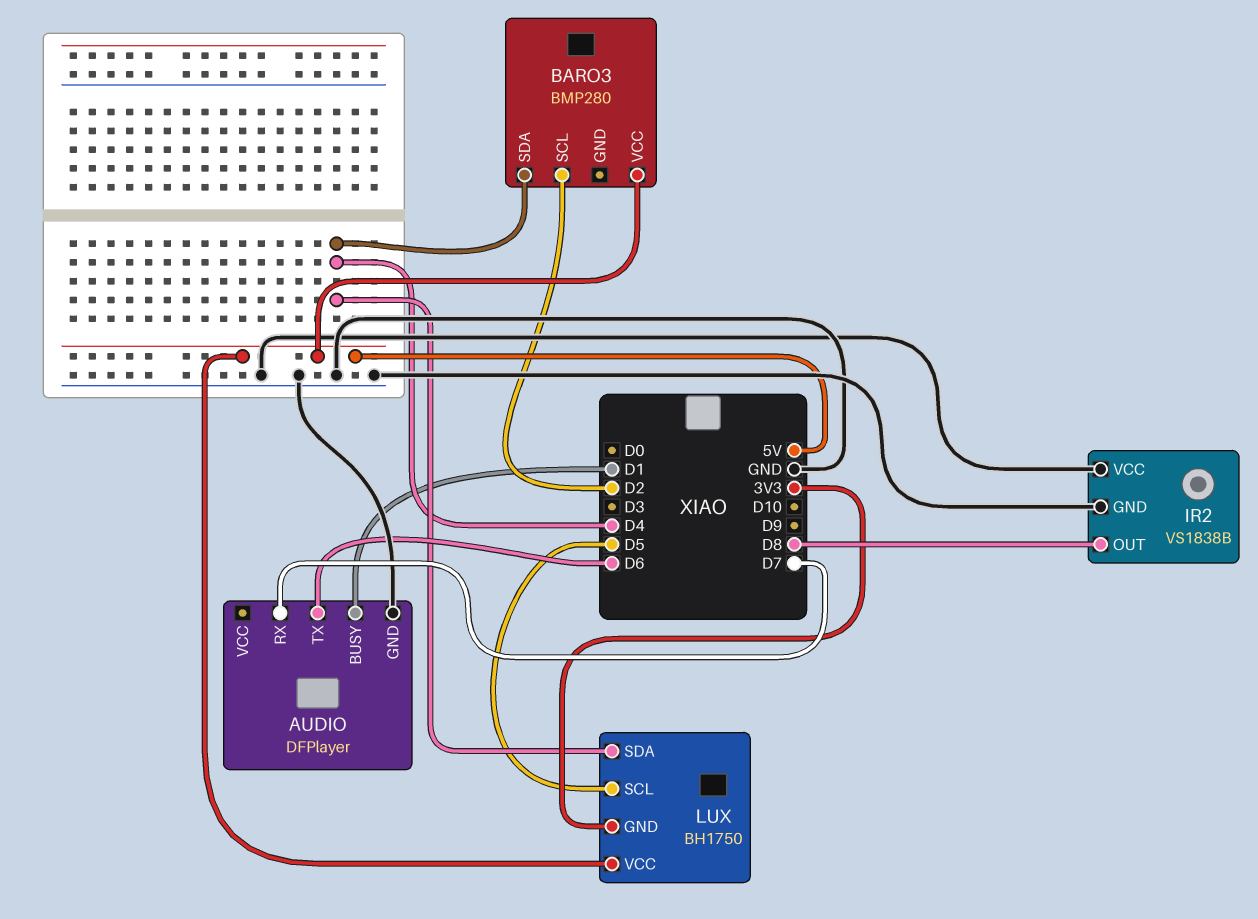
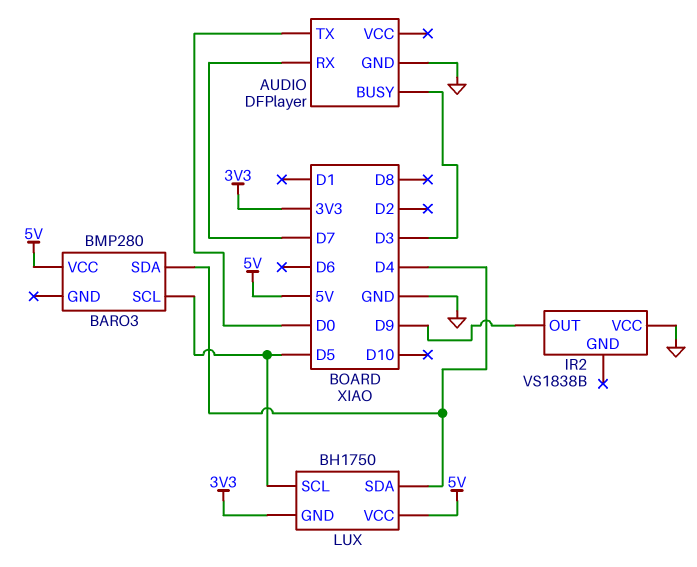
AUDIO pin BUSY: D1 -> D3
AUDIO pin TX: D6 -> D0
BARO3 pin SCL: D2 -> D5
IR2 pin GND: GND -> none
IR2 pin OUT: D8 -> D9

